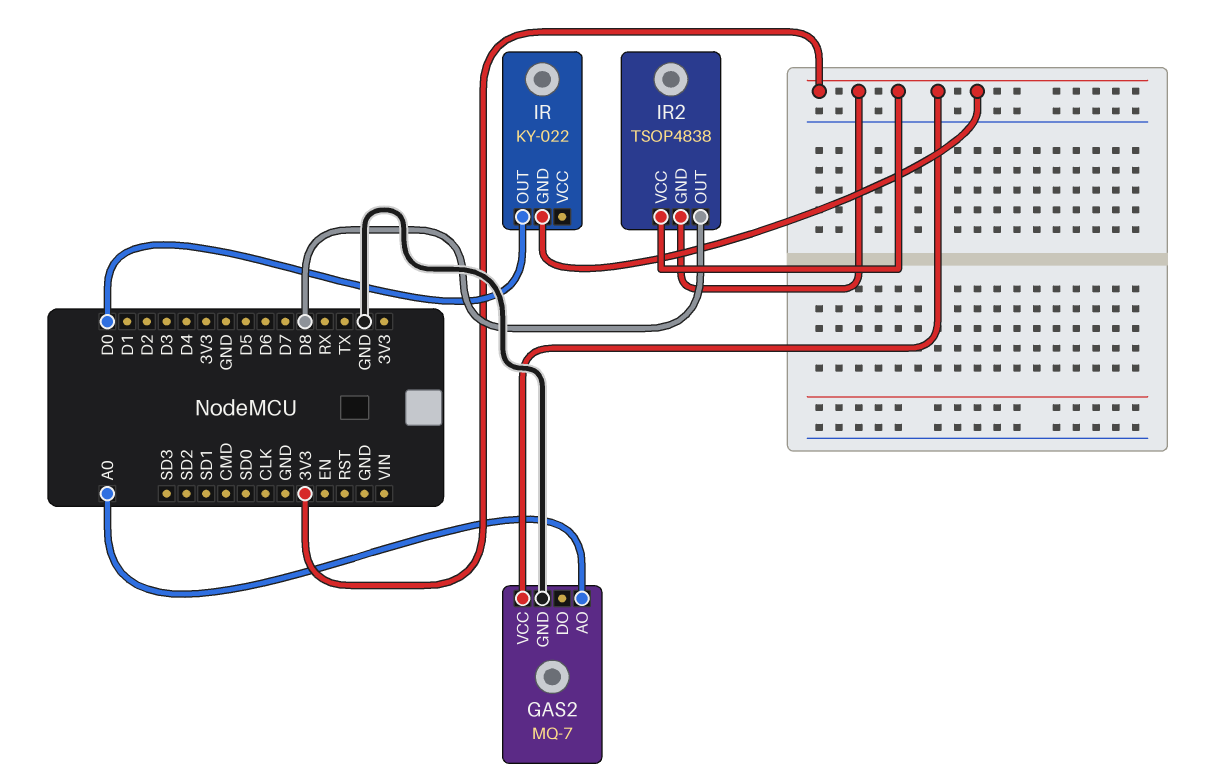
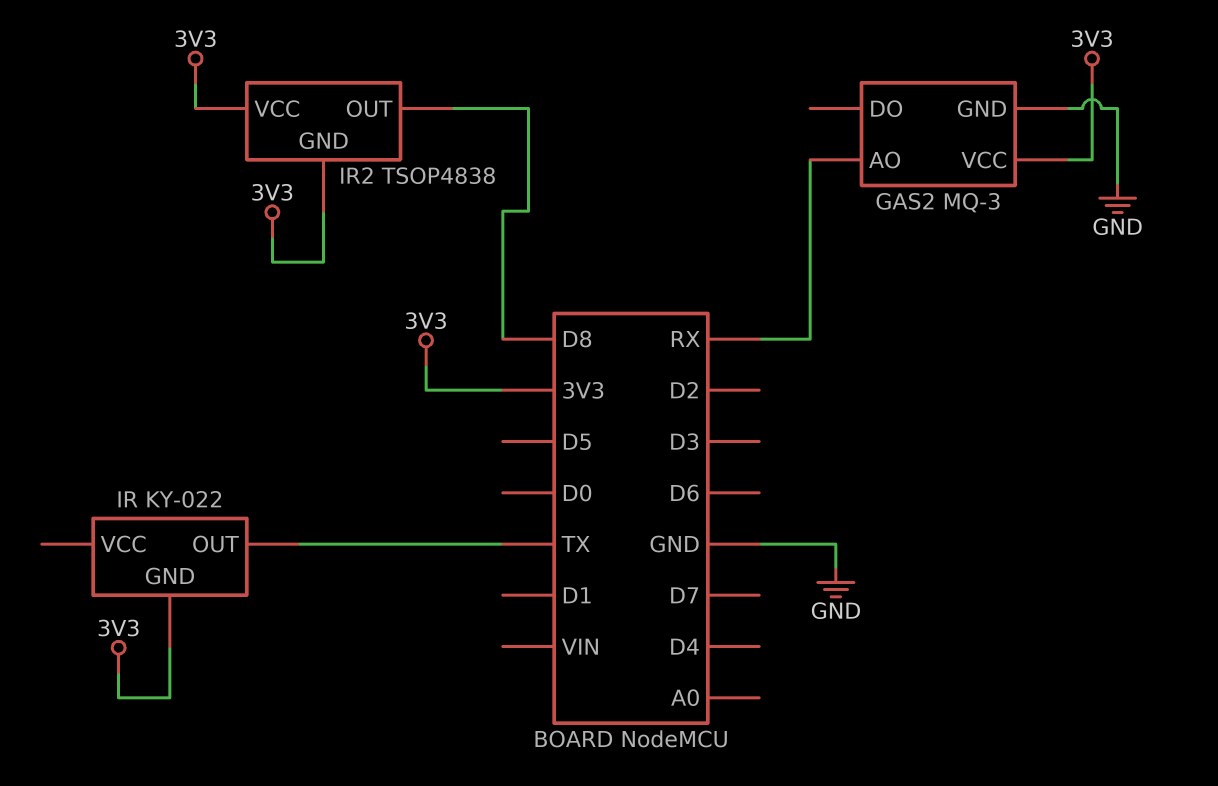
GAS2: MQ-7 -> MQ-3
GAS2 pin AO: A0 -> RX
IR pin OUT: D0 -> TX

